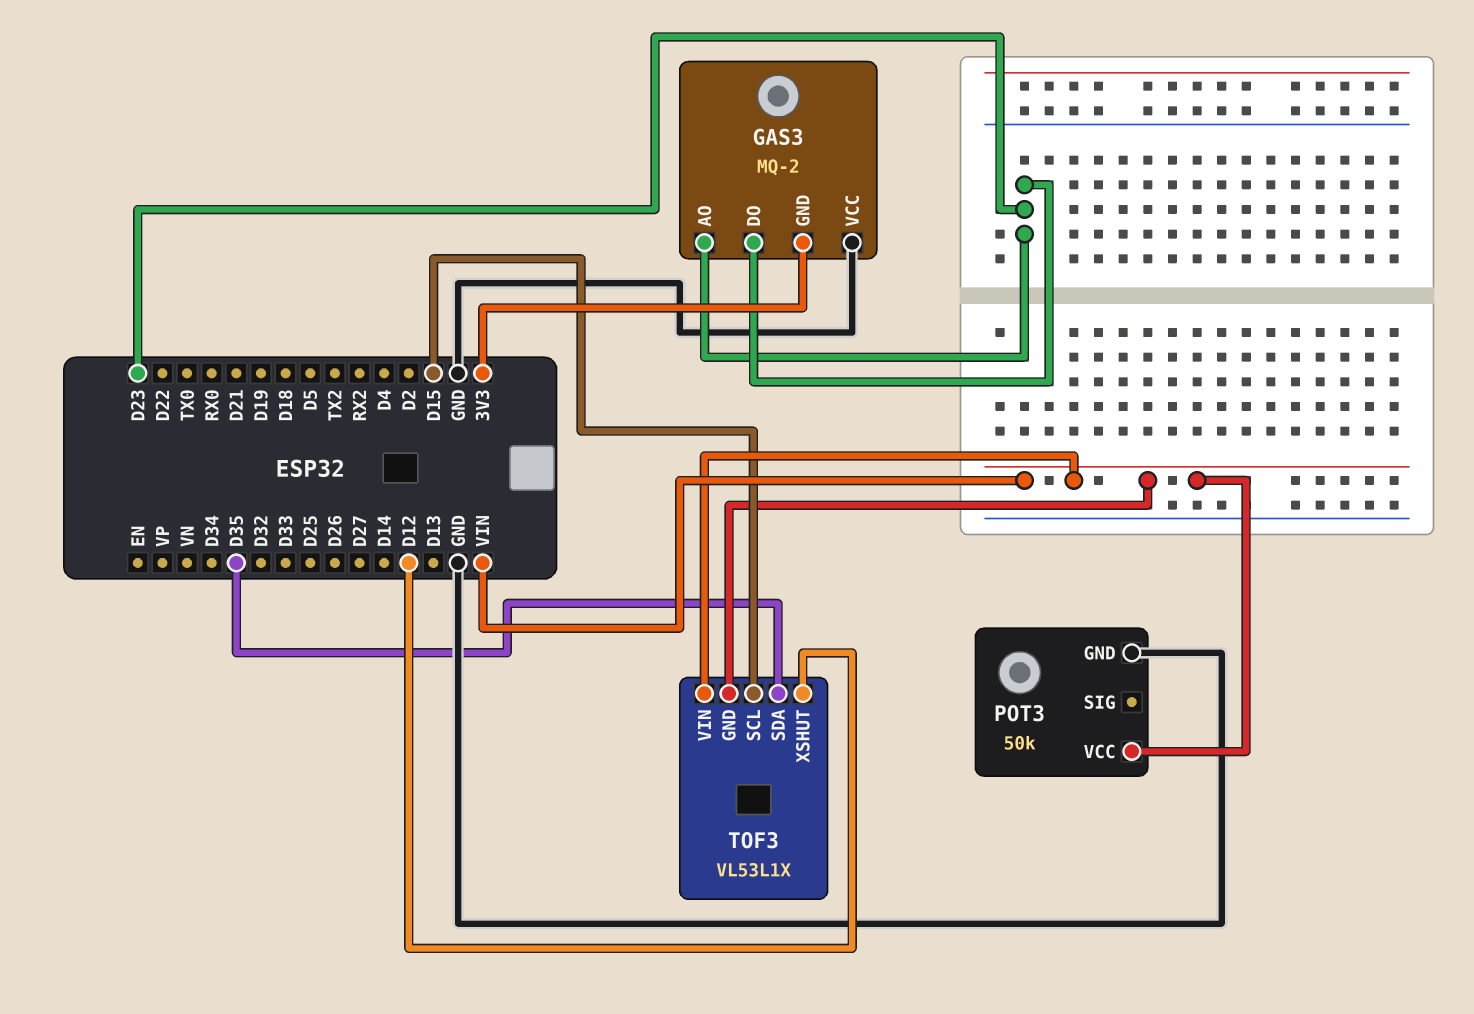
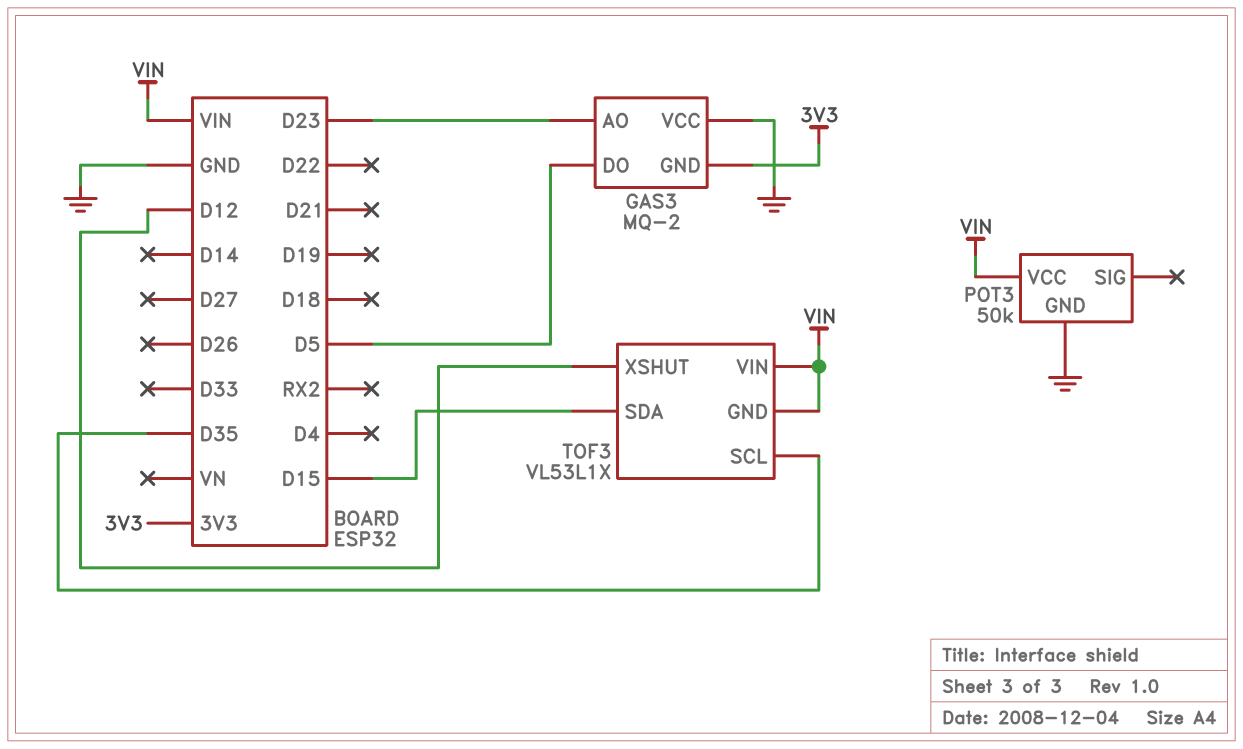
GAS3 pin DO: D23 -> D5
TOF3 pin SCL: D15 -> D35
TOF3 pin SDA: D35 -> D15

